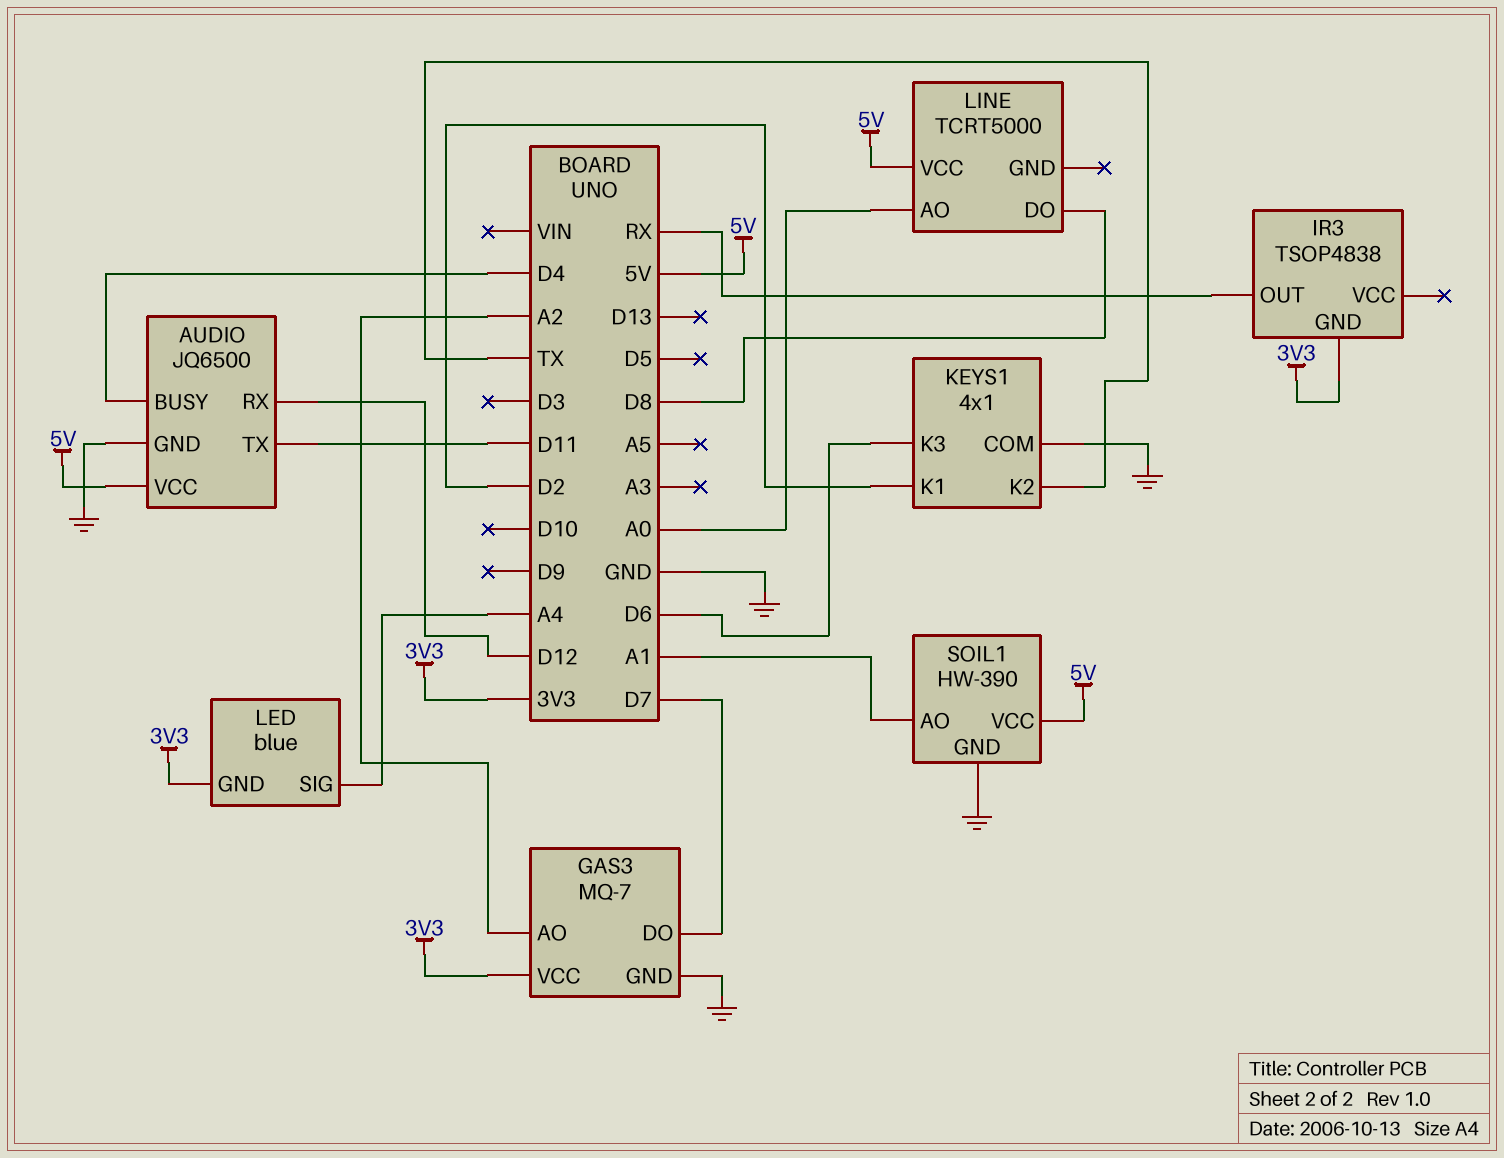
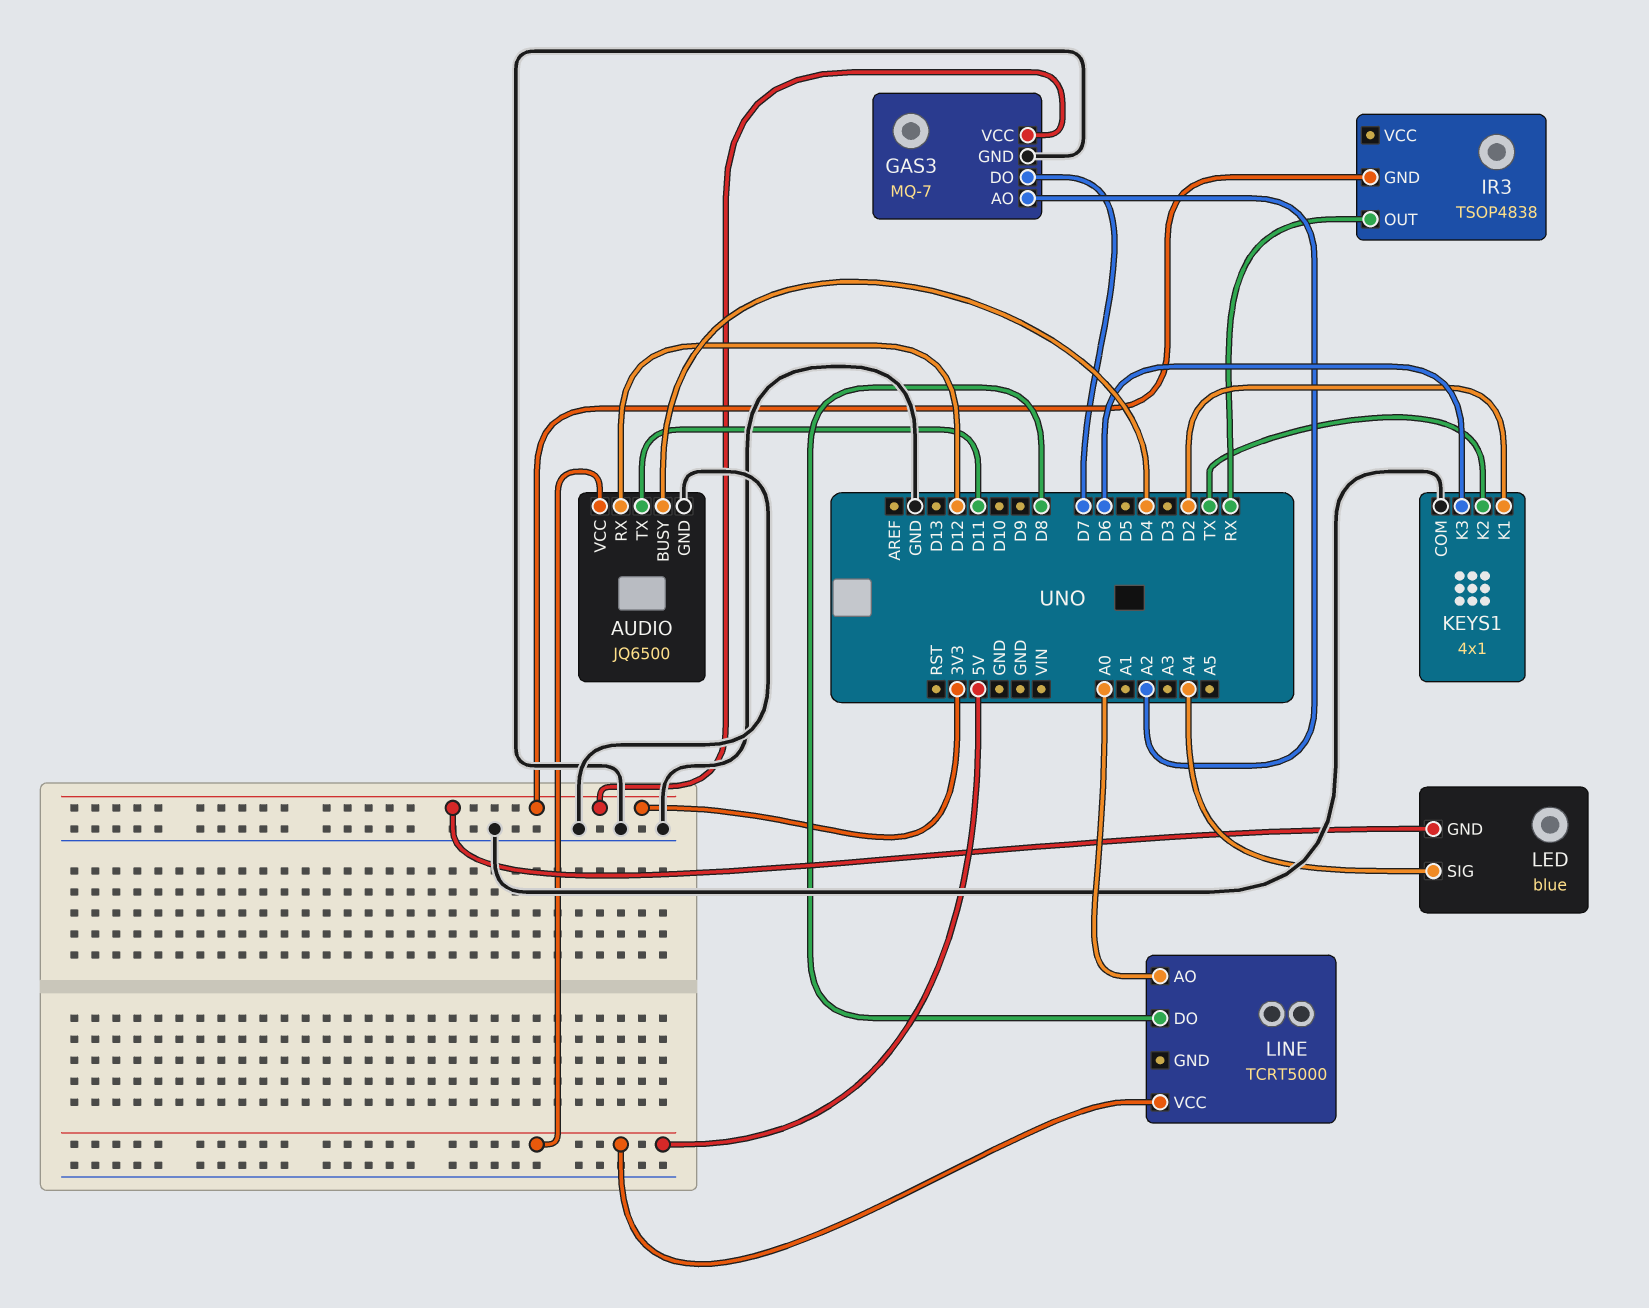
SOIL1: HW-390 -> none
SOIL1 pin AO: A1 -> none
SOIL1 pin GND: GND -> none
SOIL1 pin VCC: 5V -> none

